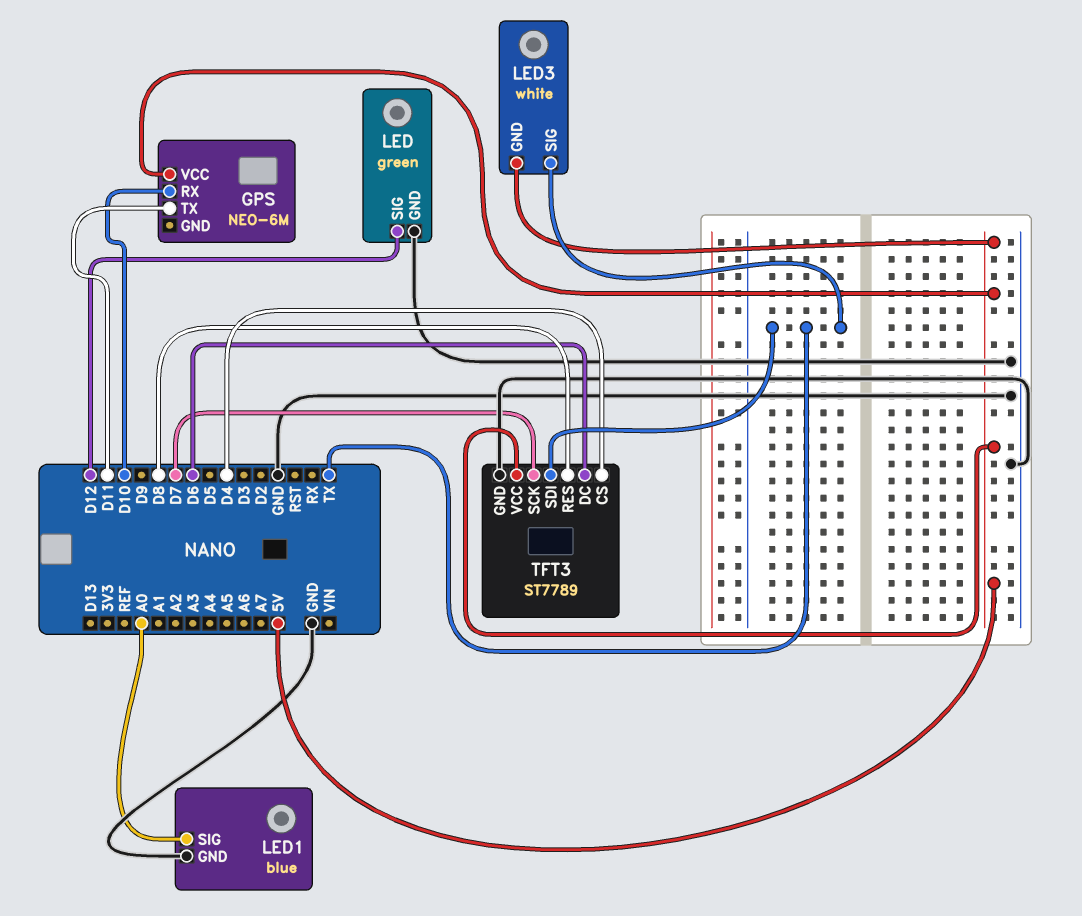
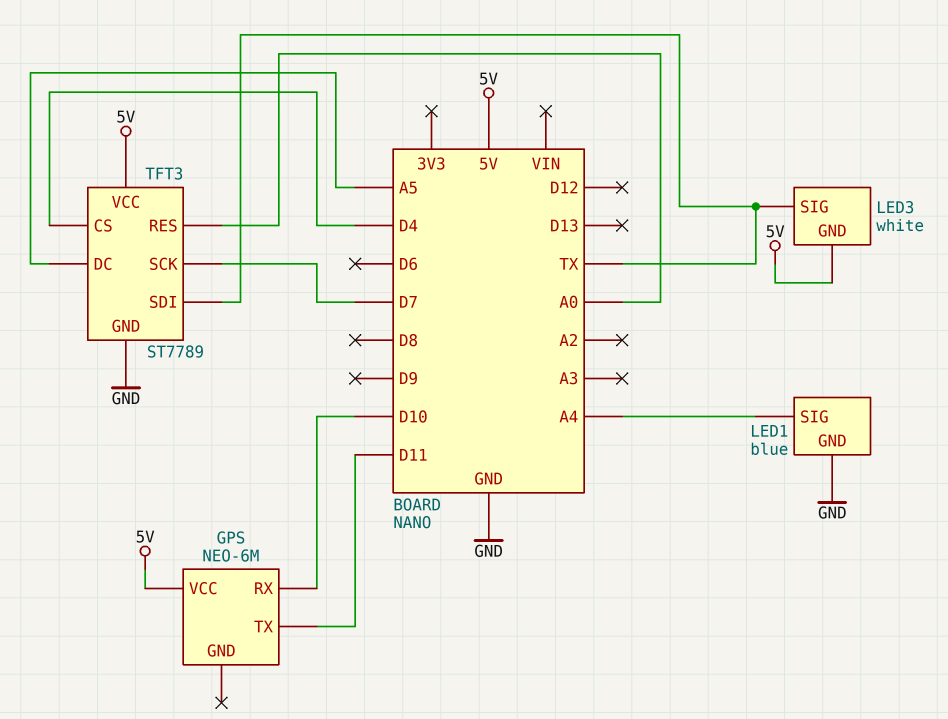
LED: green -> none
LED pin GND: GND -> none
LED pin SIG: D12 -> none
LED1 pin SIG: A0 -> A4
TFT3 pin DC: D6 -> A5
TFT3 pin RES: D8 -> A0

